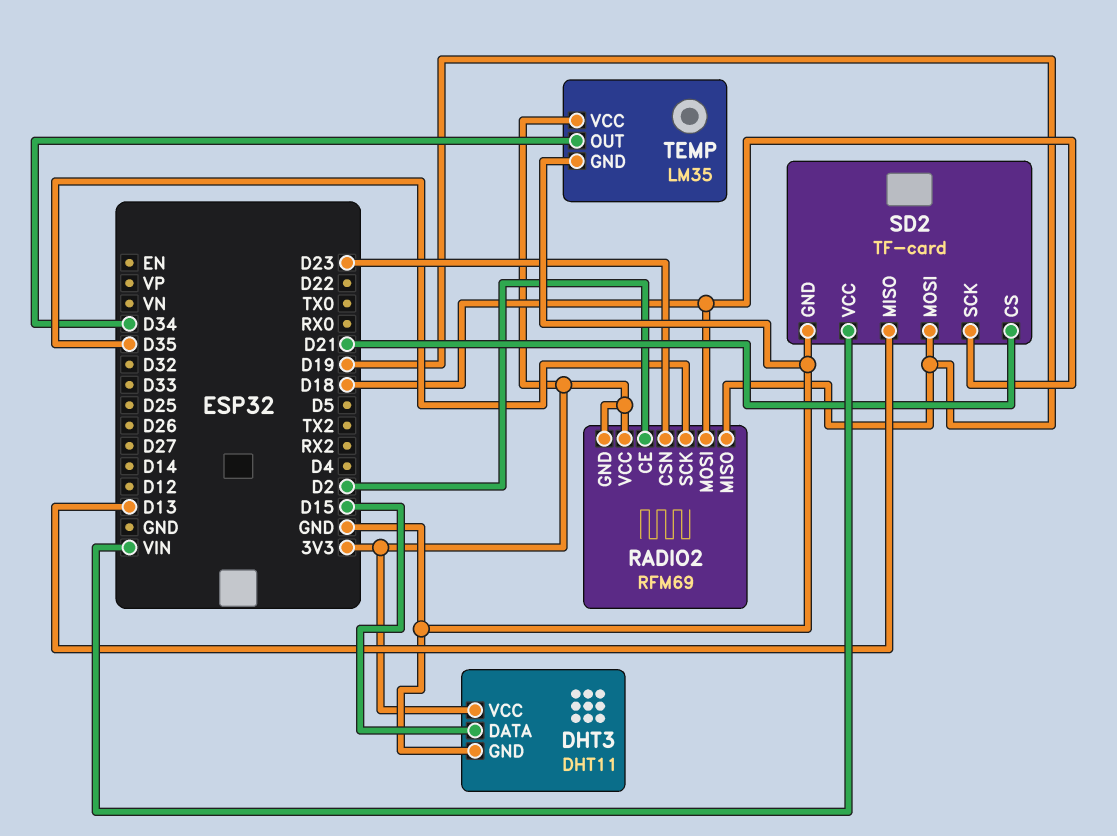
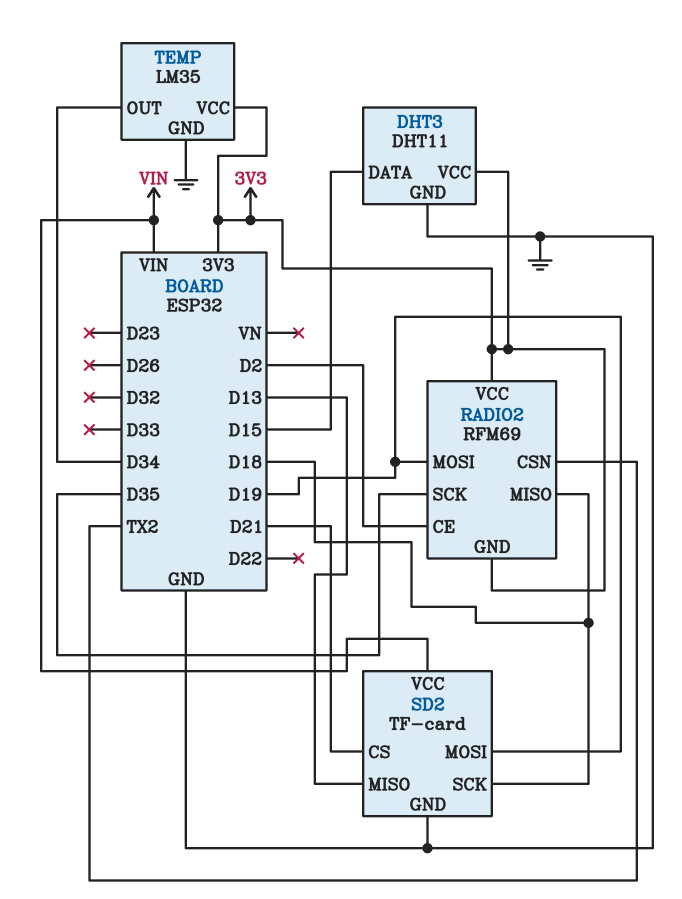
RADIO2 pin CSN: D23 -> TX2
RADIO2 pin MISO: D19 -> D18
RADIO2 pin MOSI: D18 -> D19

